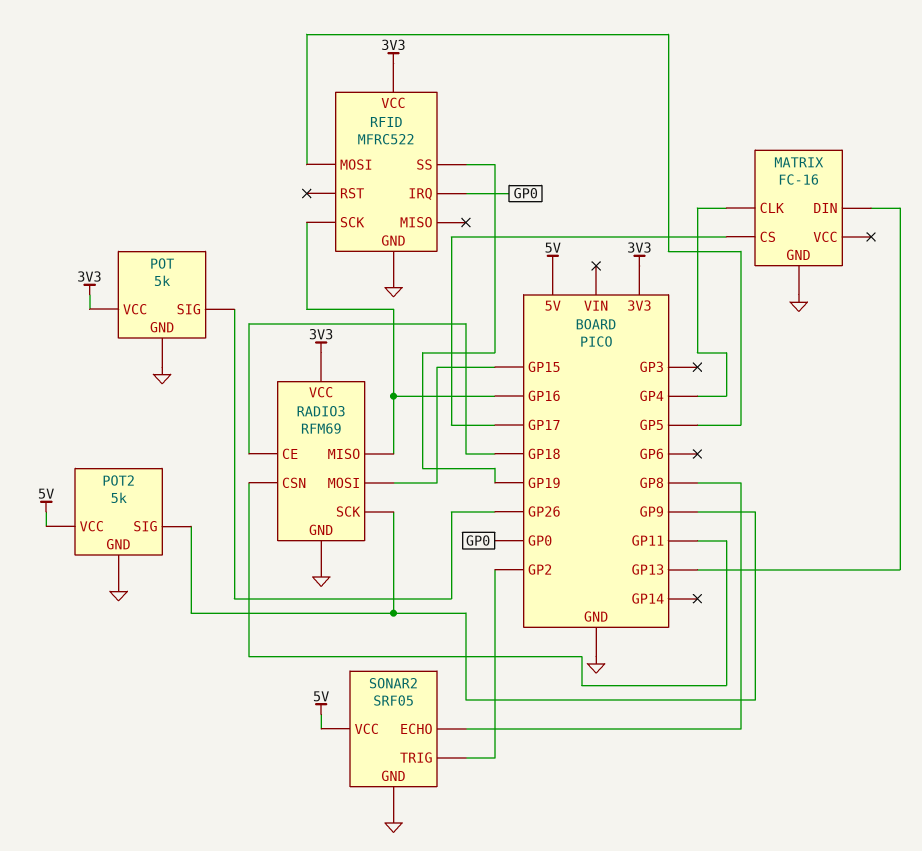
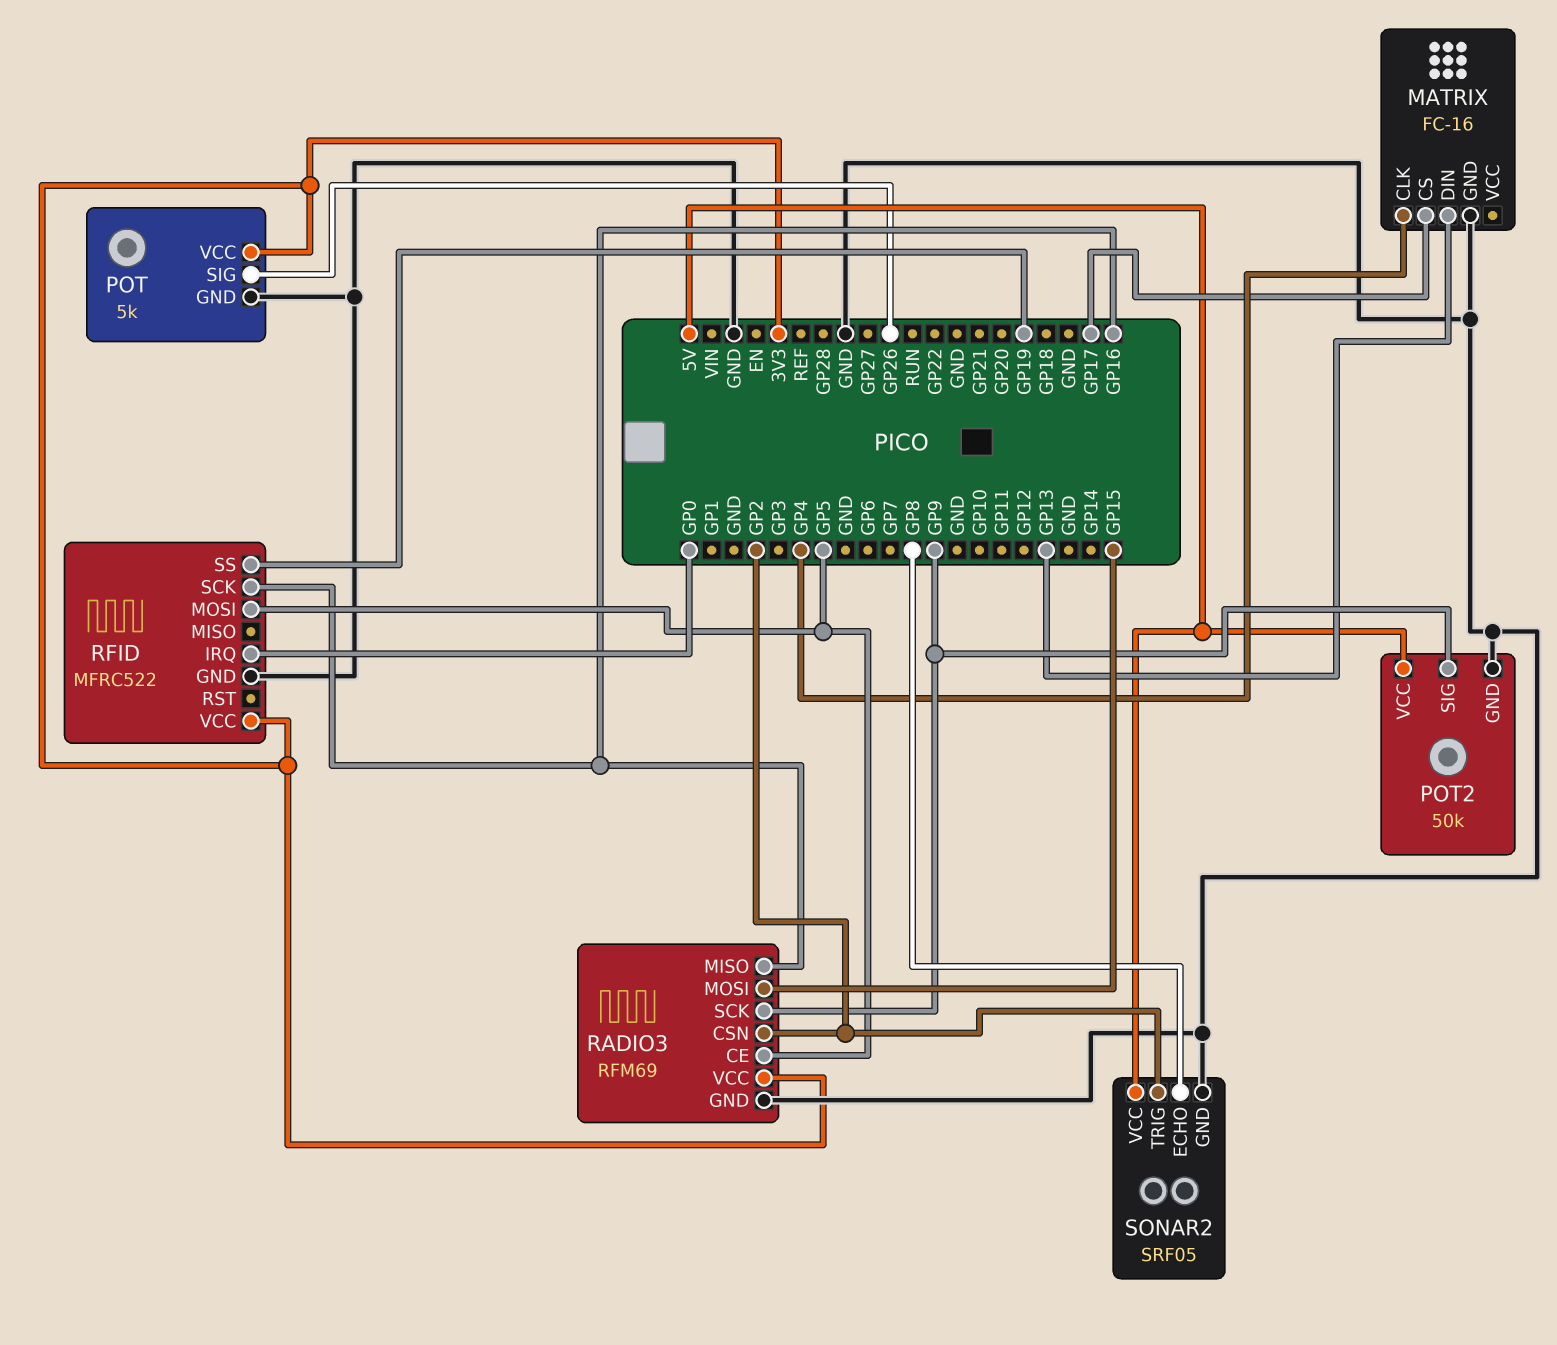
POT2: 5k -> 50k
RADIO3 pin CE: GP18 -> GP5
RADIO3 pin CSN: GP11 -> GP2

